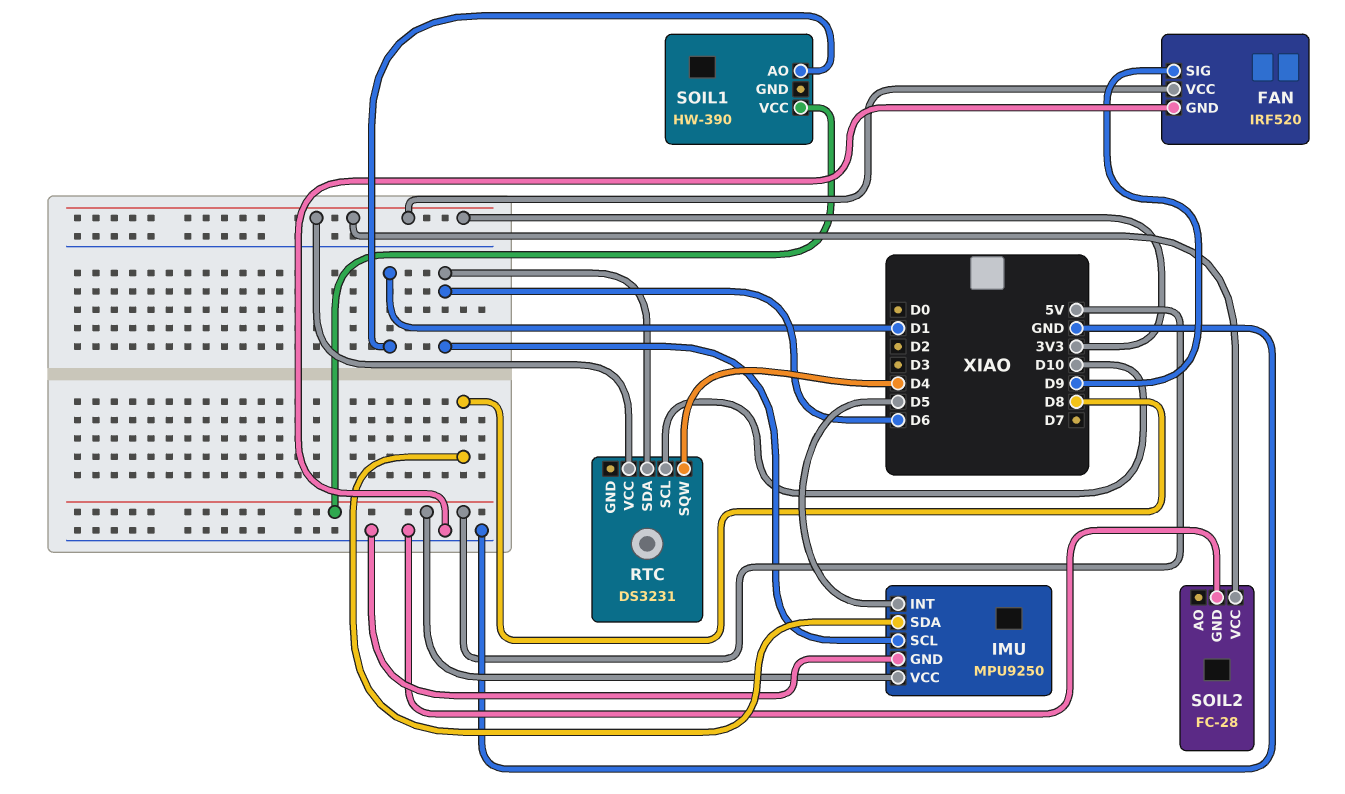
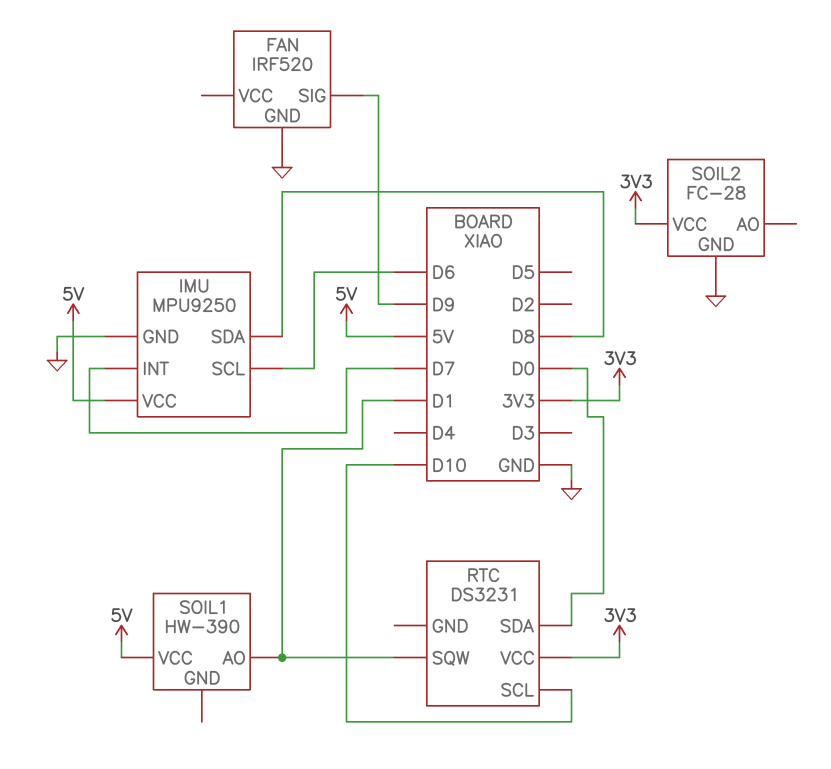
FAN pin VCC: 3V3 -> none
IMU pin INT: D5 -> D7
RTC pin SDA: D6 -> D0
RTC pin SQW: D4 -> D1

